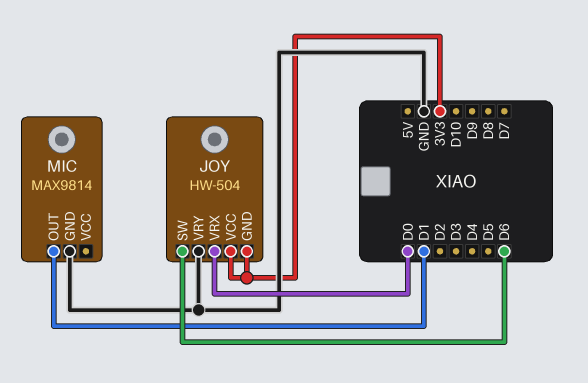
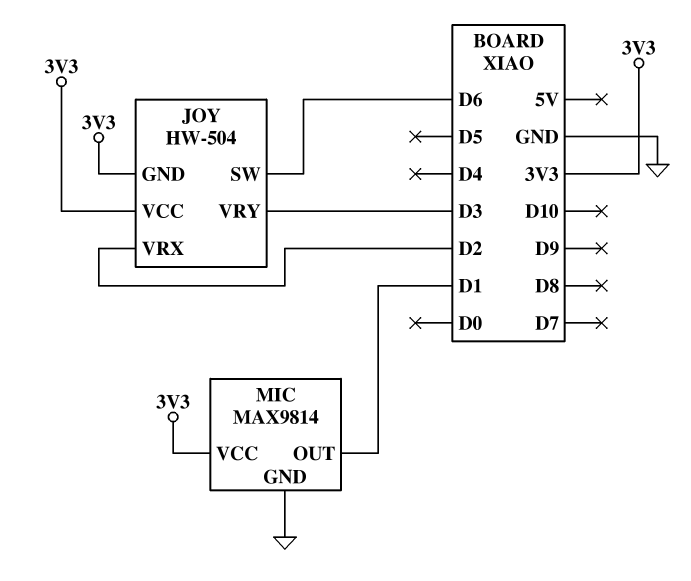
JOY pin VRX: D0 -> D2
JOY pin VRY: GND -> D3
MIC pin VCC: none -> 3V3

